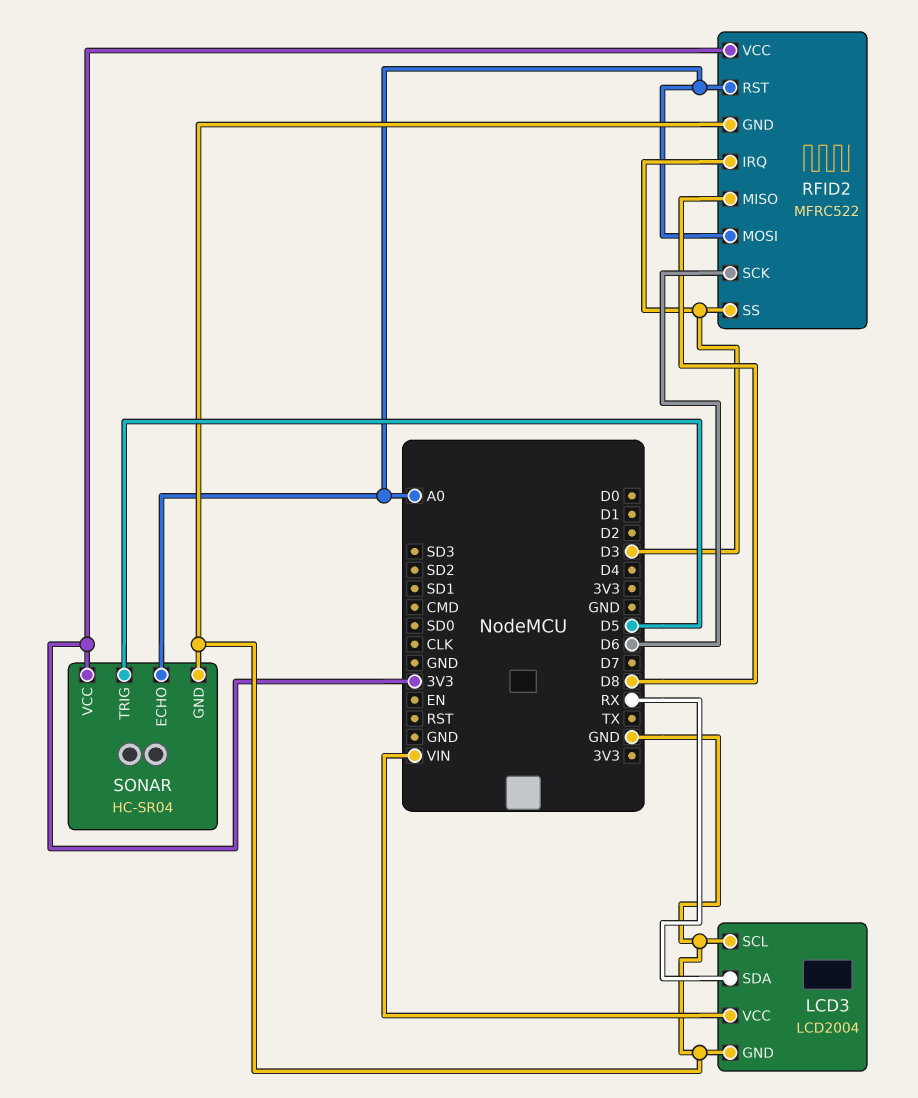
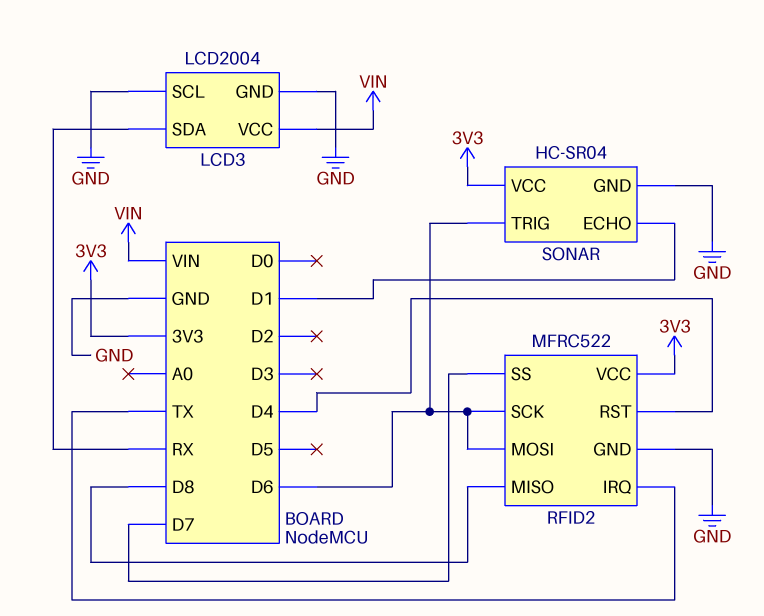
RFID2 pin IRQ: D3 -> TX
RFID2 pin MOSI: A0 -> D6
RFID2 pin RST: A0 -> D4
RFID2 pin SS: D3 -> D7
SONAR pin ECHO: A0 -> D1
SONAR pin TRIG: D5 -> D6

